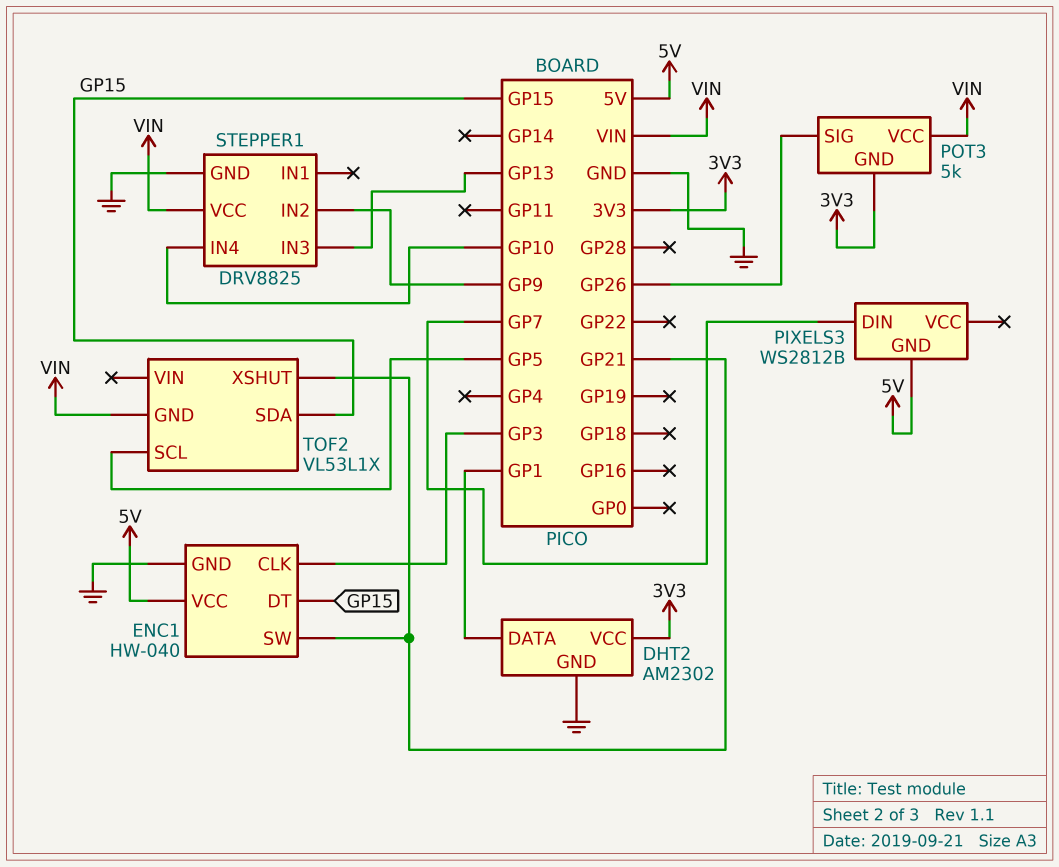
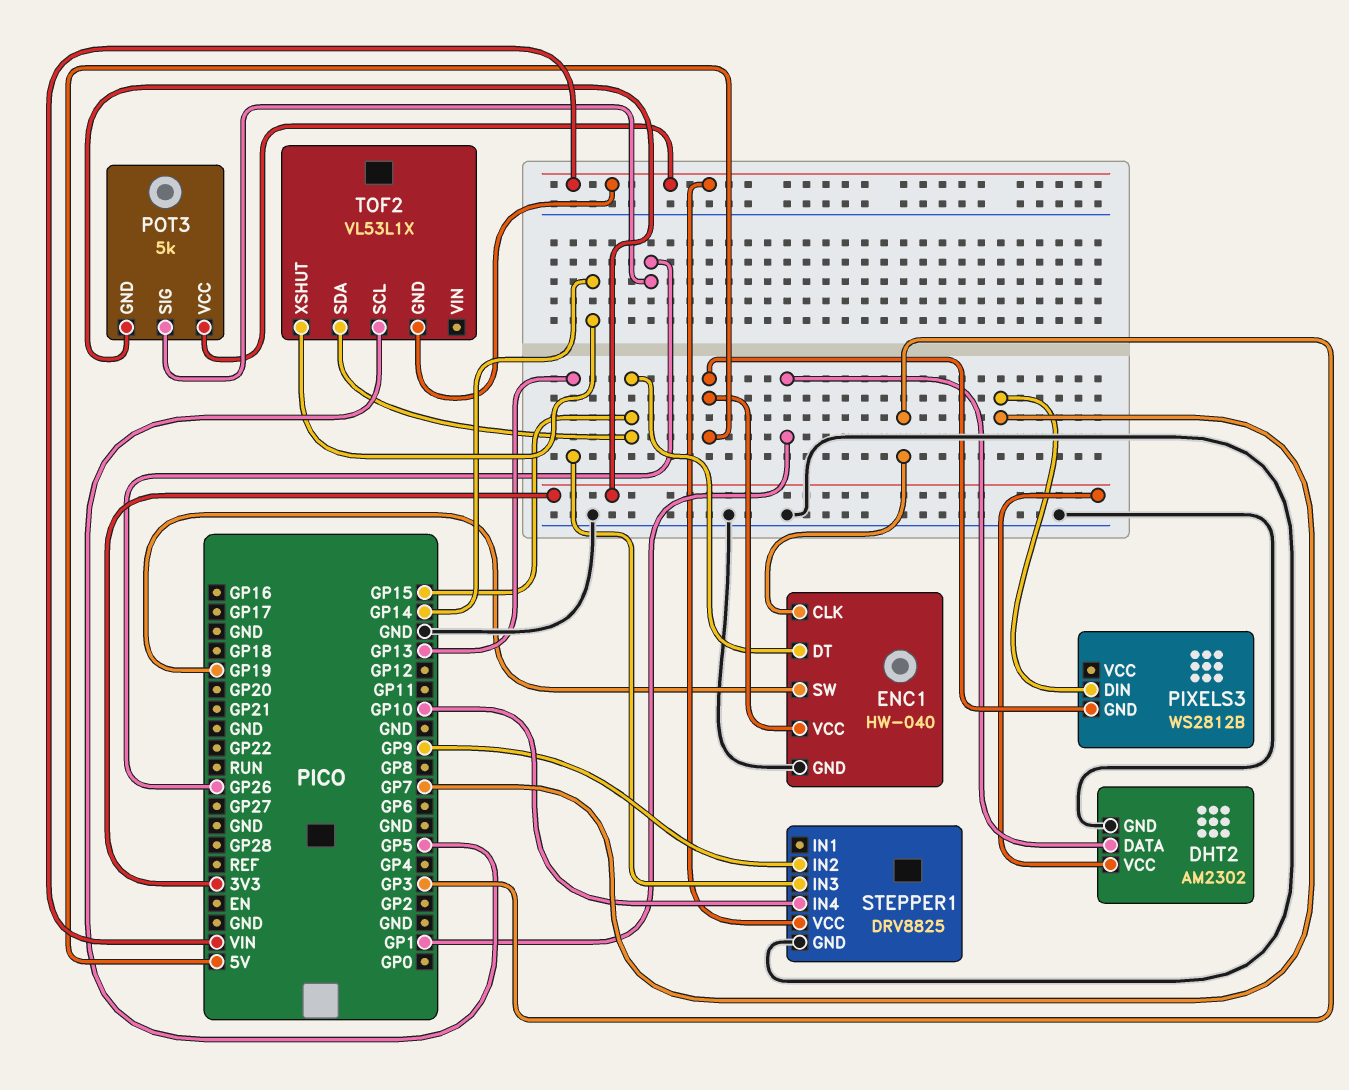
ENC1 pin SW: GP21 -> GP19
TOF2 pin XSHUT: GP21 -> GP14

